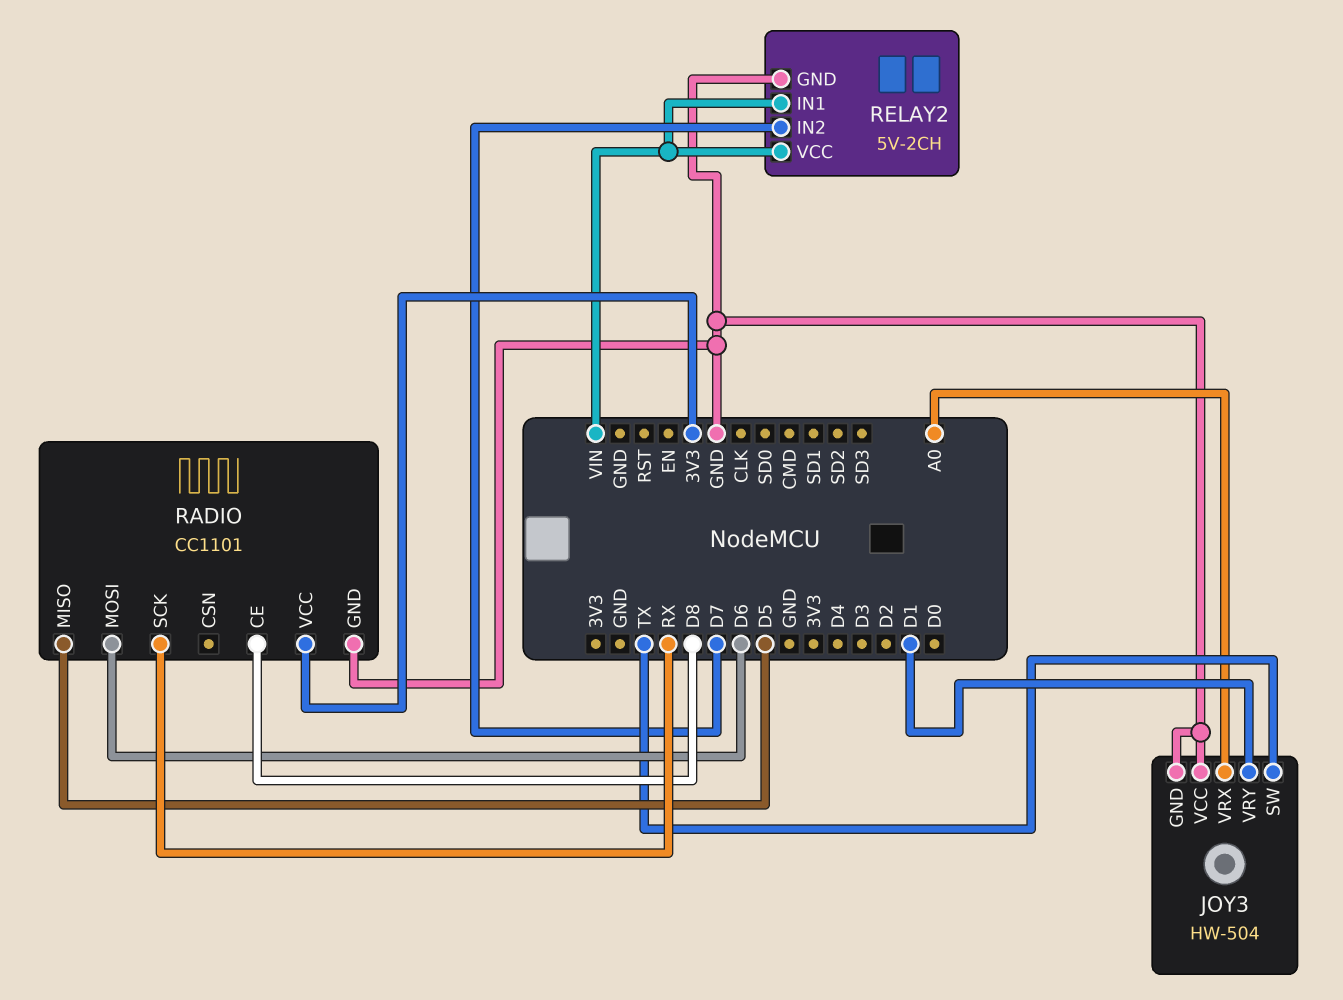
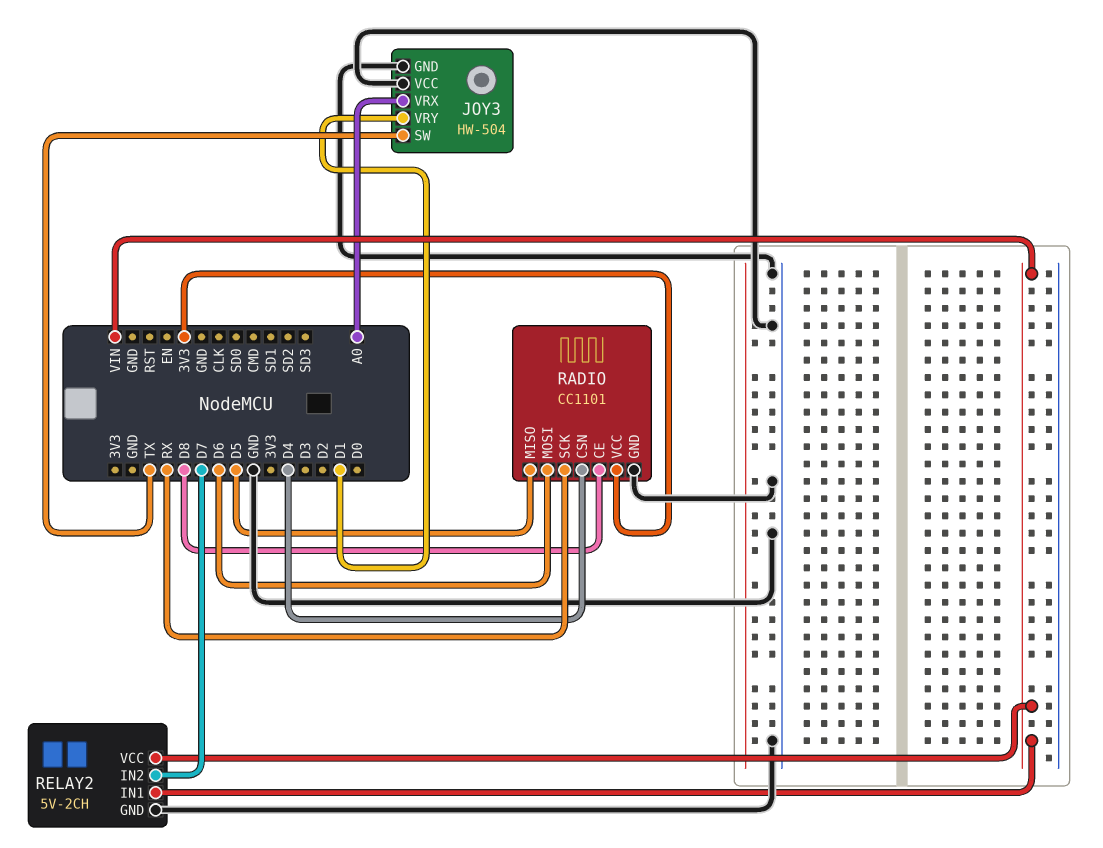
RADIO pin CSN: none -> D4

